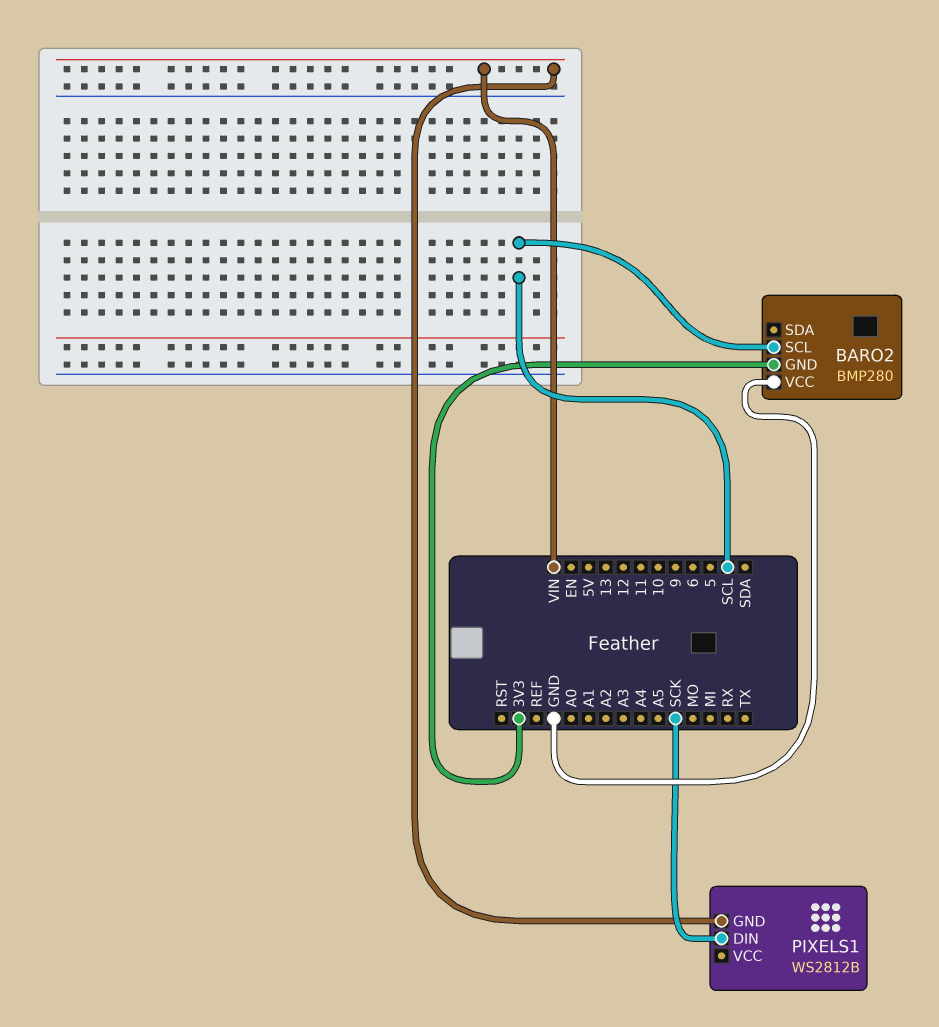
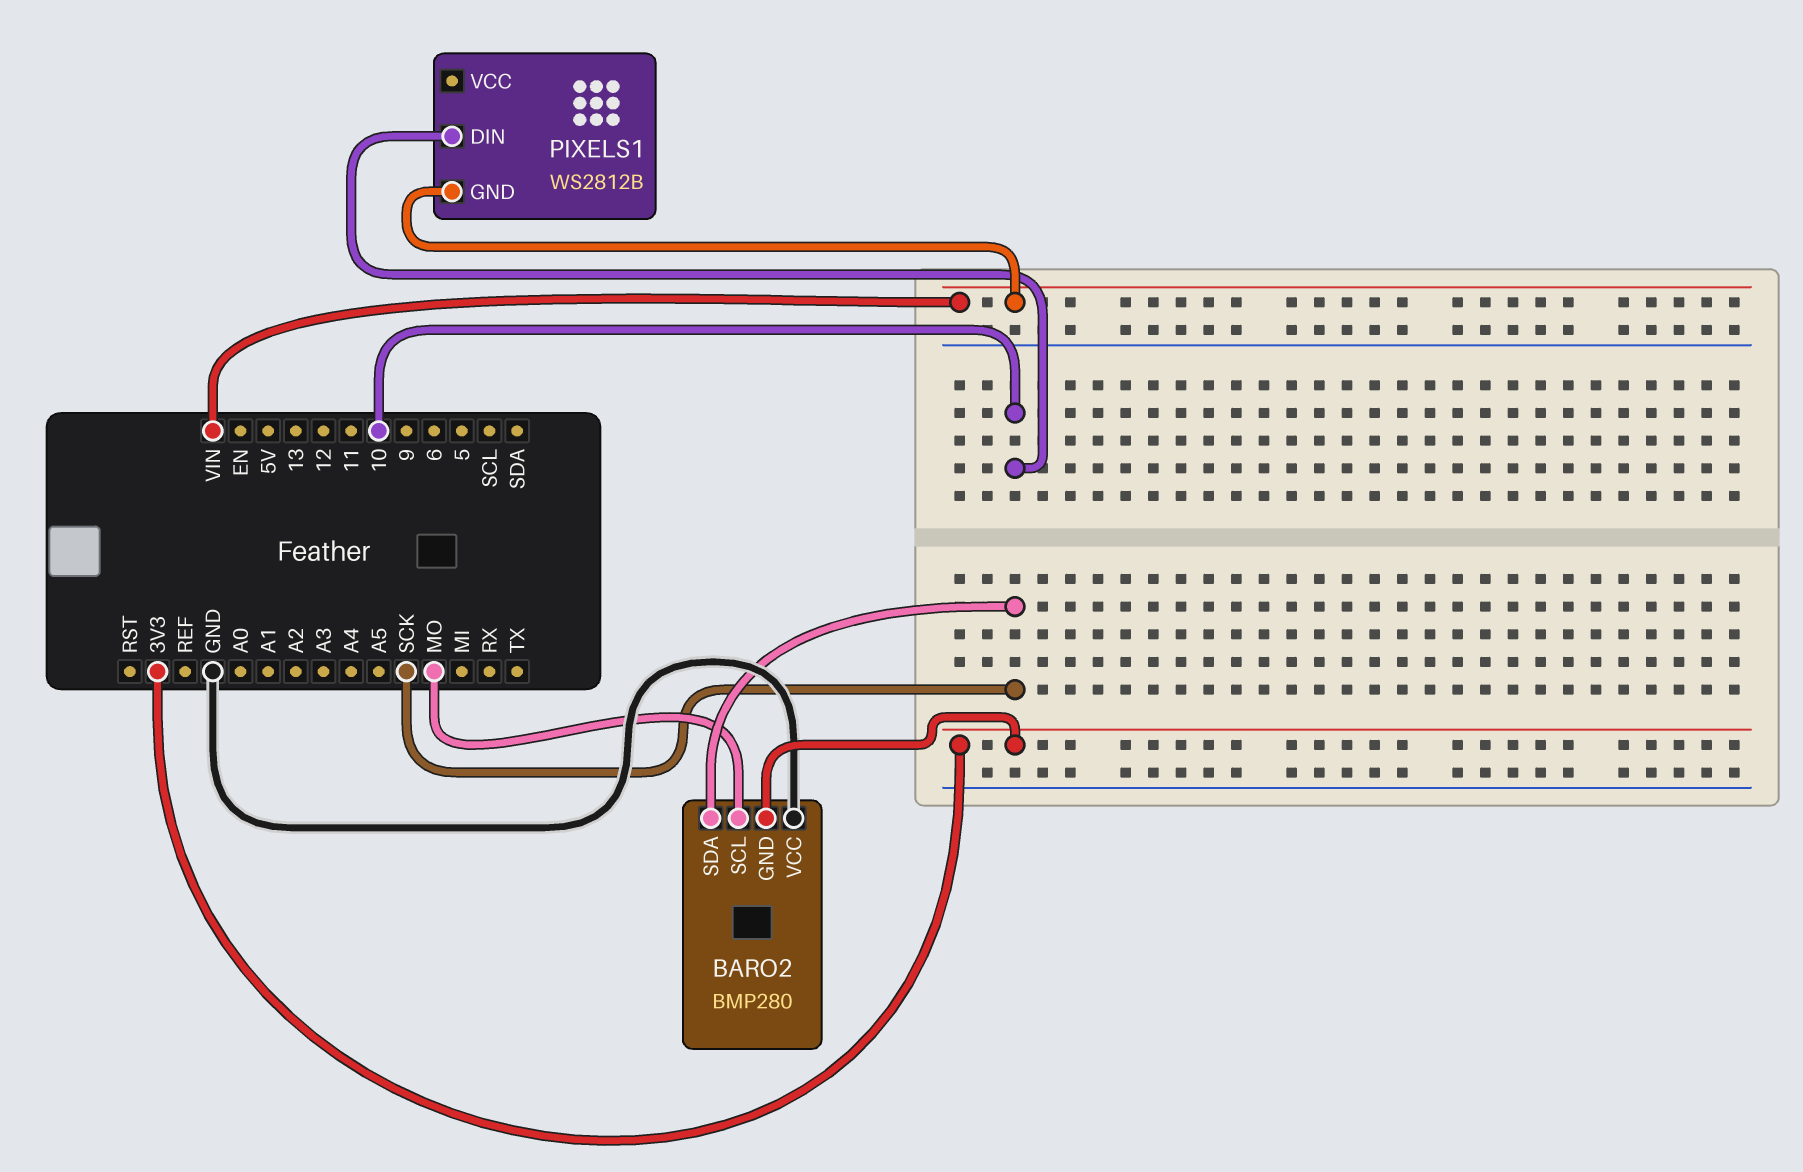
BARO2 pin SCL: SCL -> MO
BARO2 pin SDA: none -> SCK
PIXELS1 pin DIN: SCK -> 10

